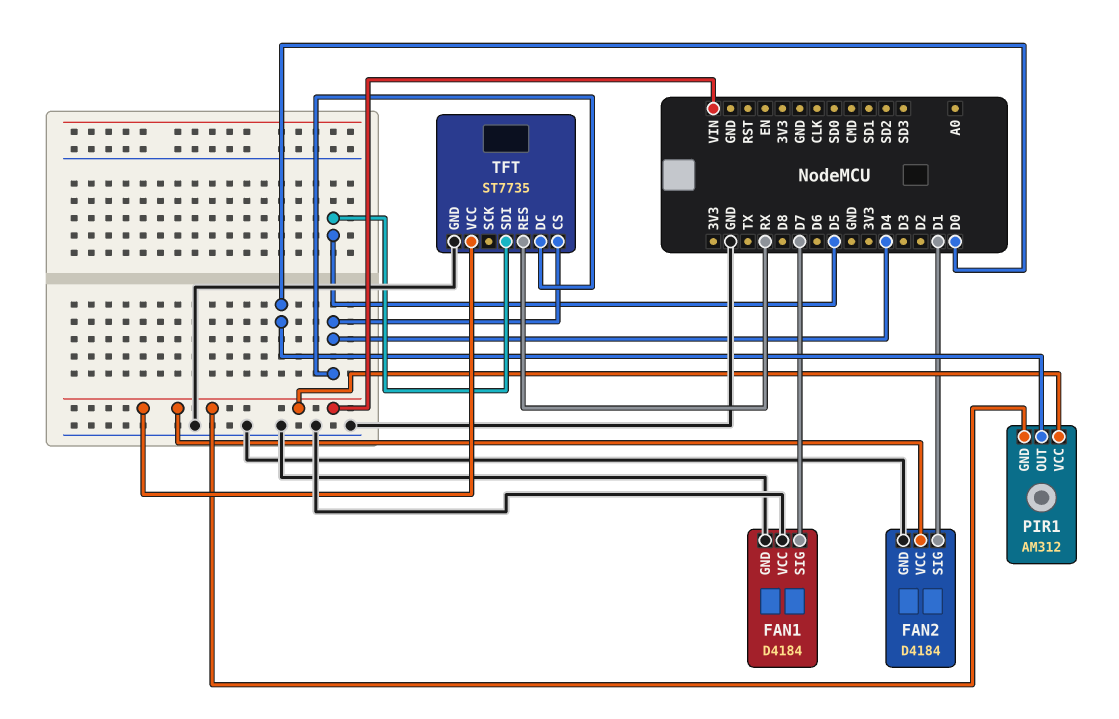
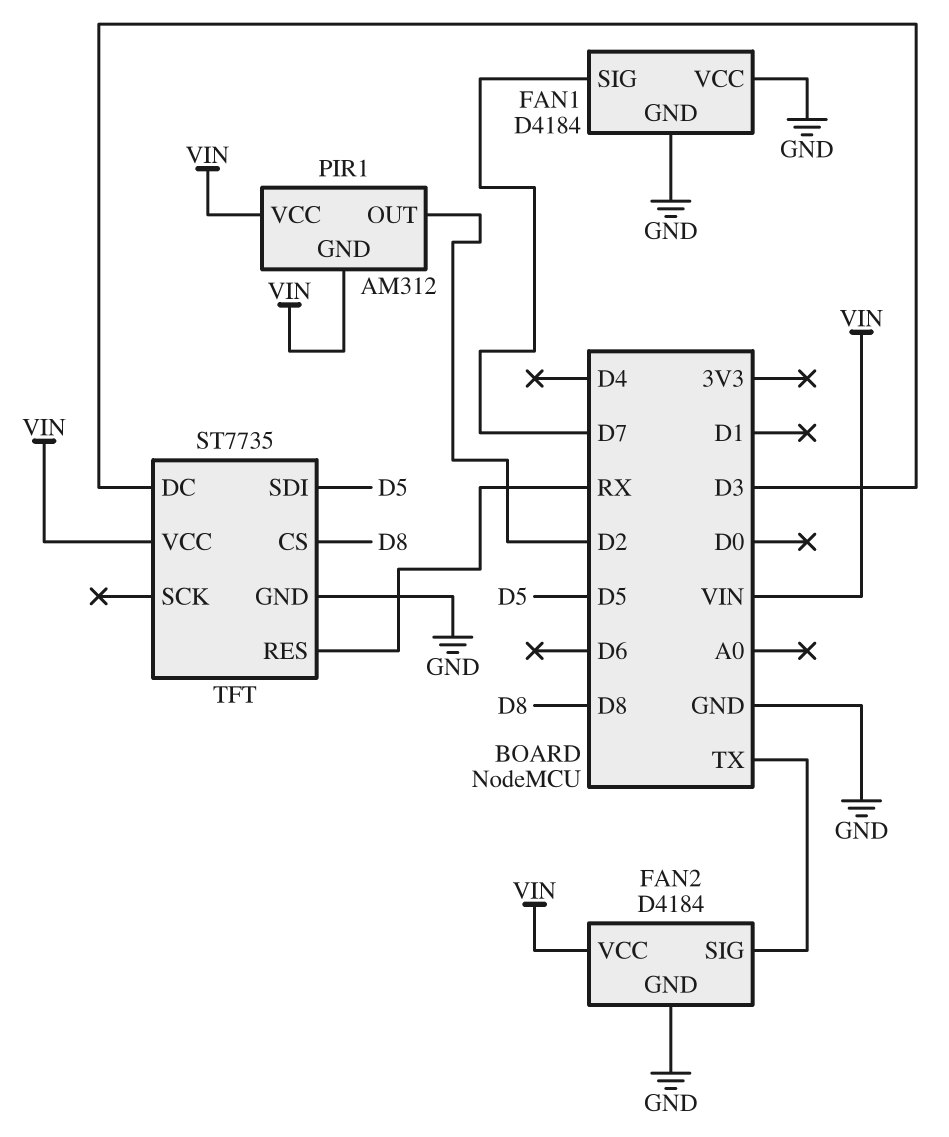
FAN2 pin SIG: D1 -> TX
PIR1 pin OUT: D0 -> D2
TFT pin CS: D4 -> D8
TFT pin DC: D4 -> D3

